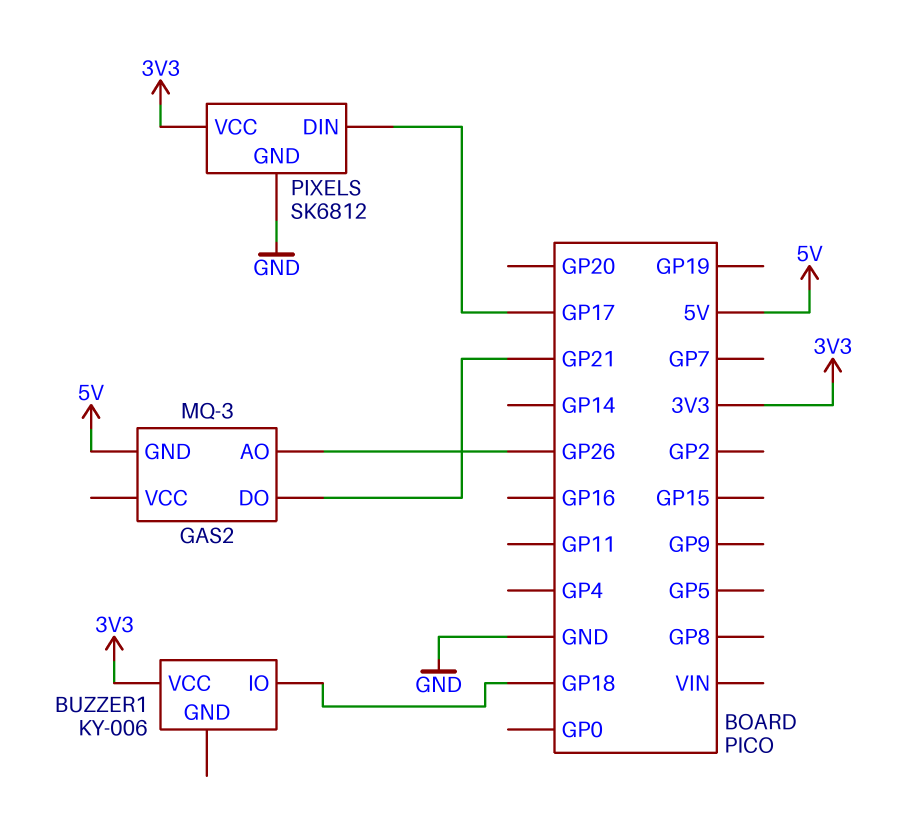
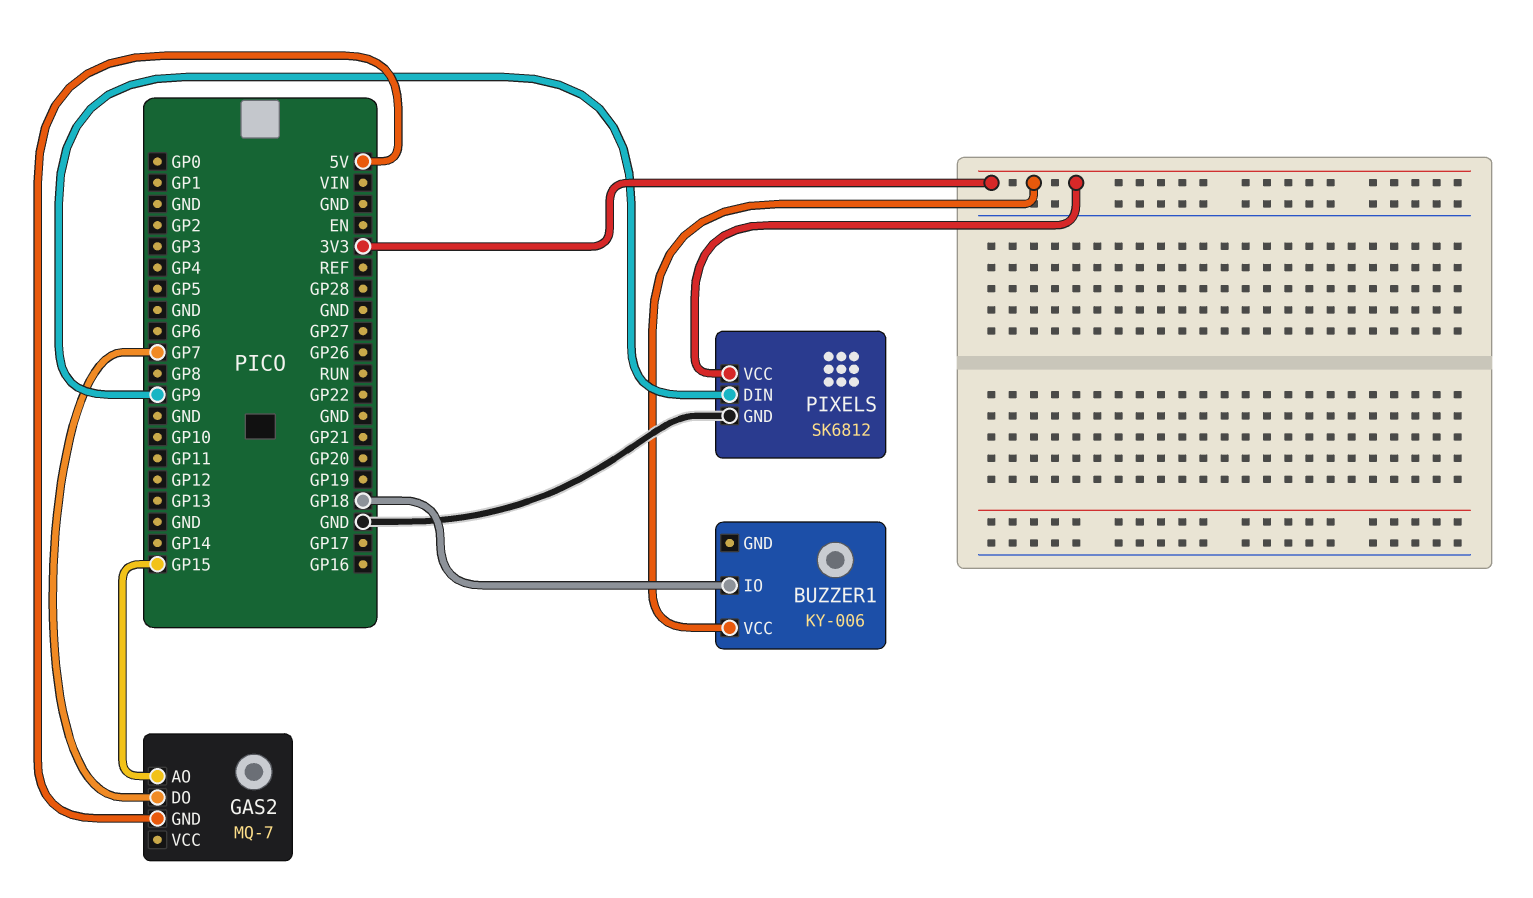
GAS2: MQ-3 -> MQ-7
GAS2 pin AO: GP26 -> GP15
GAS2 pin DO: GP21 -> GP7
PIXELS pin DIN: GP17 -> GP9

